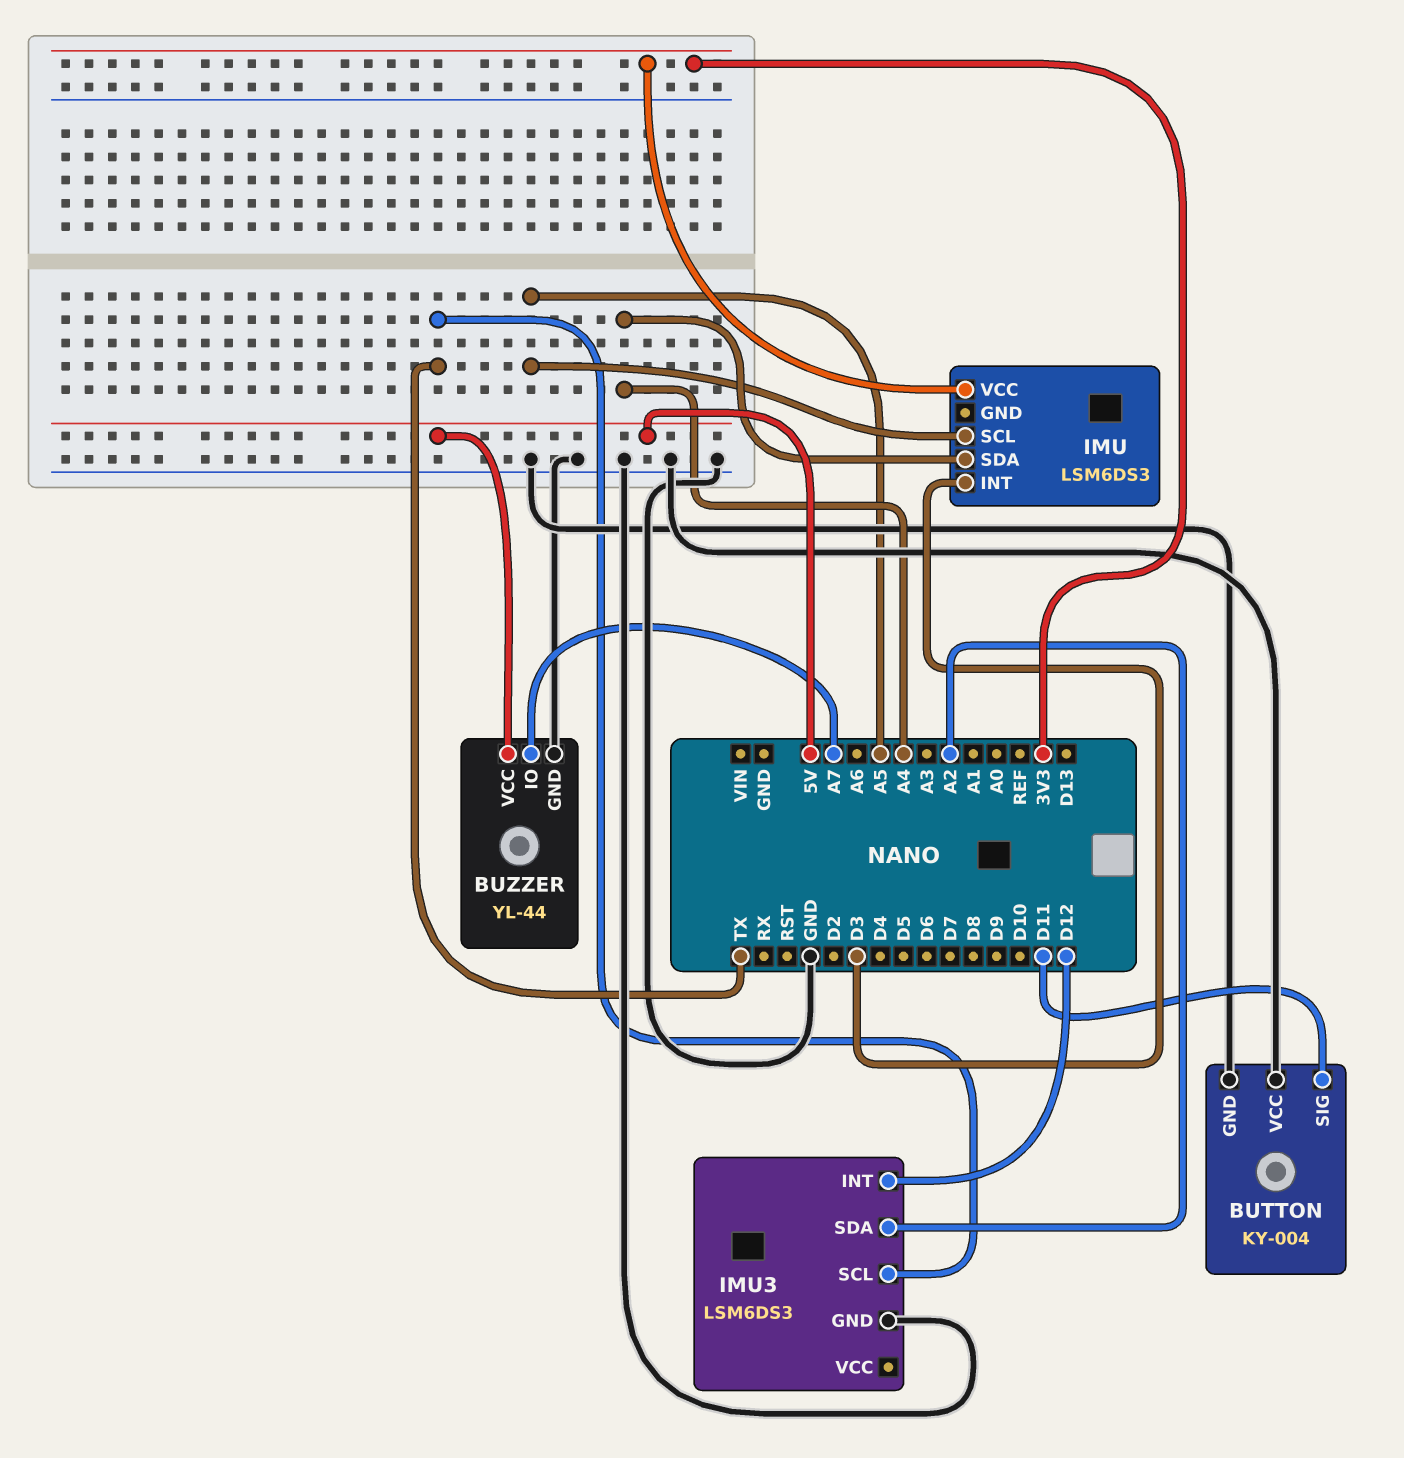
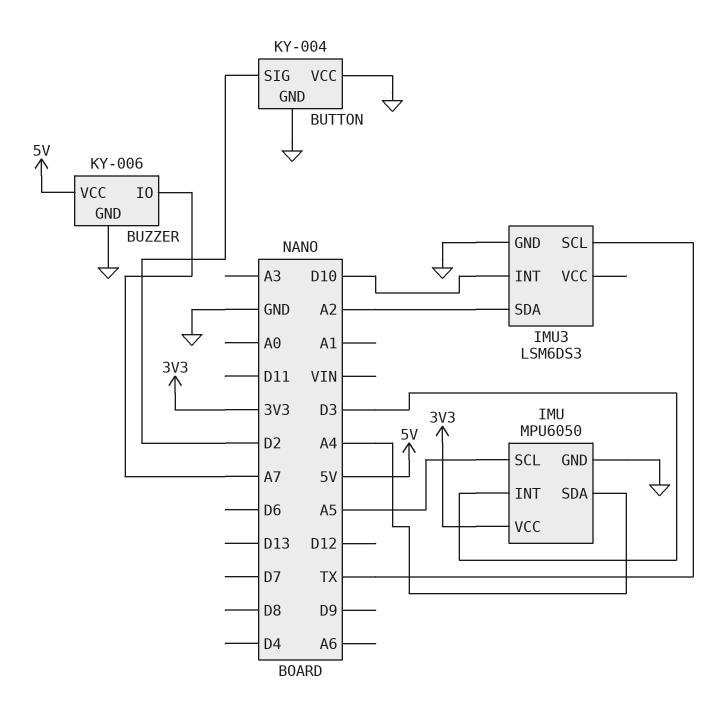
BUTTON pin SIG: D11 -> D2
BUZZER: YL-44 -> KY-006
IMU: LSM6DS3 -> MPU6050
IMU pin GND: none -> GND
IMU3 pin INT: D12 -> D10

